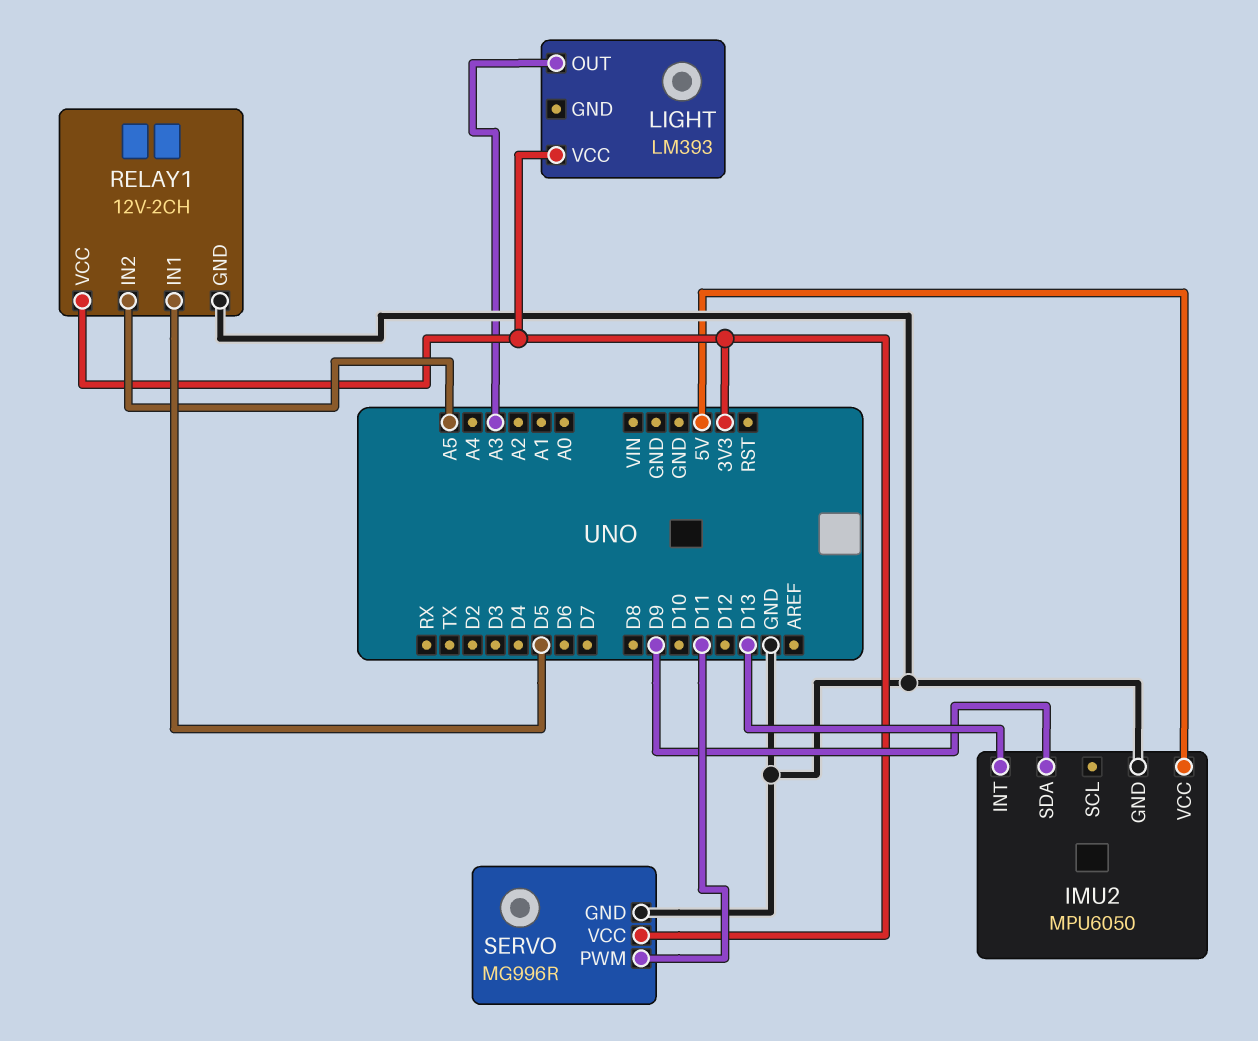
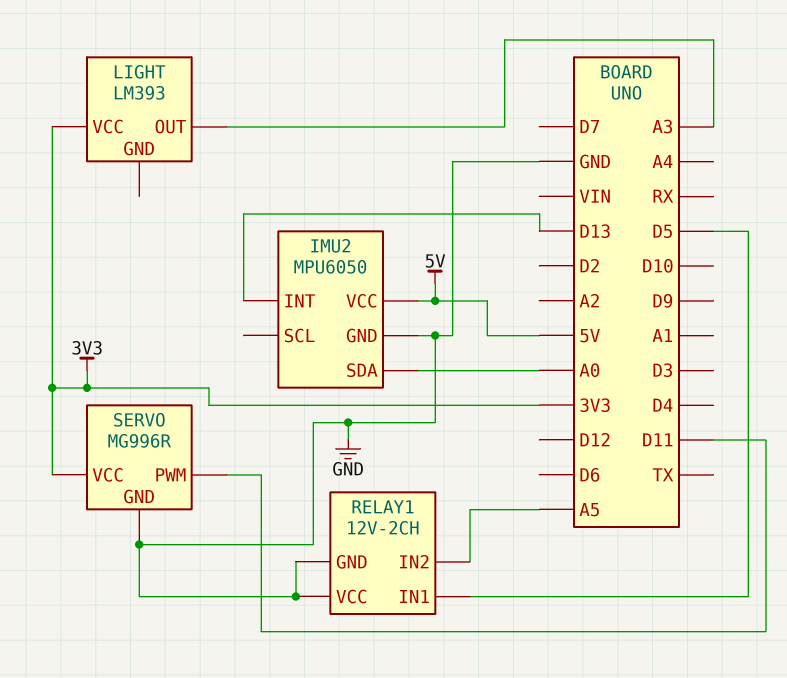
IMU2 pin SDA: D9 -> A0
RELAY1 pin VCC: 3V3 -> GND

